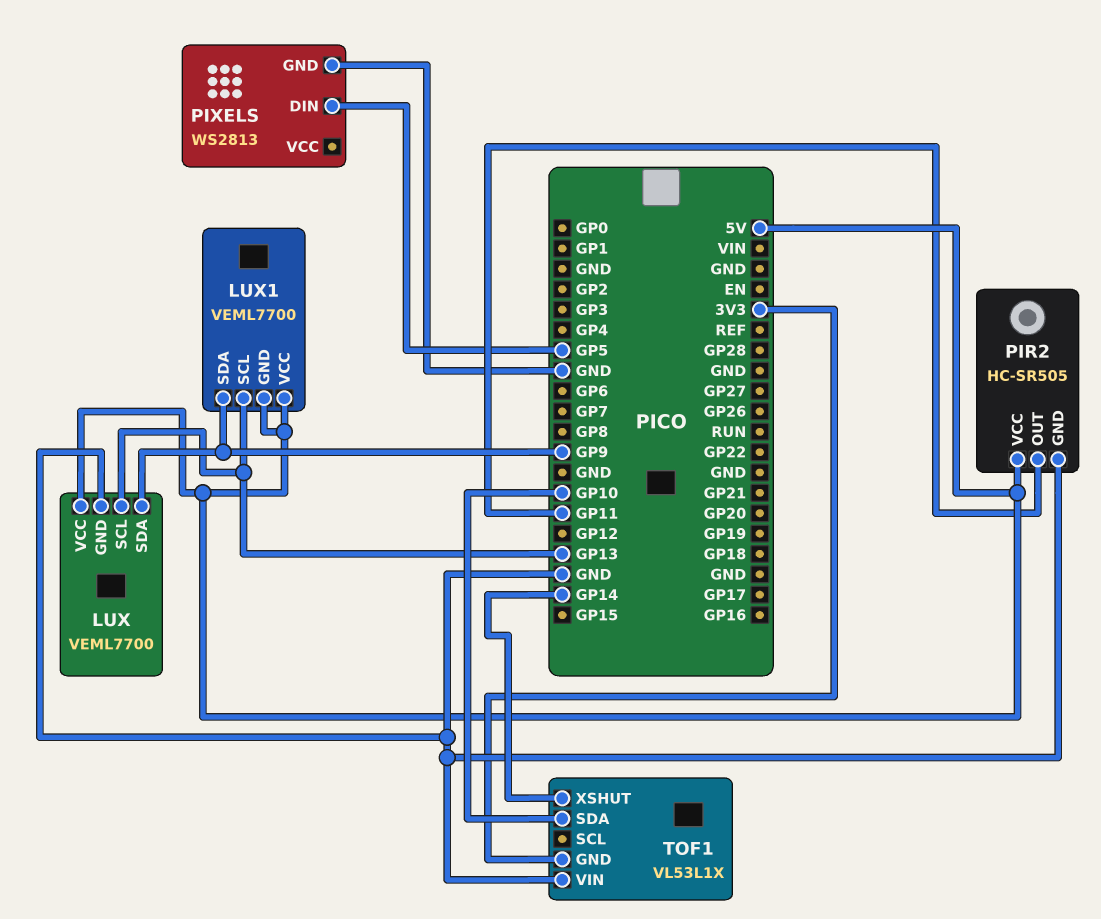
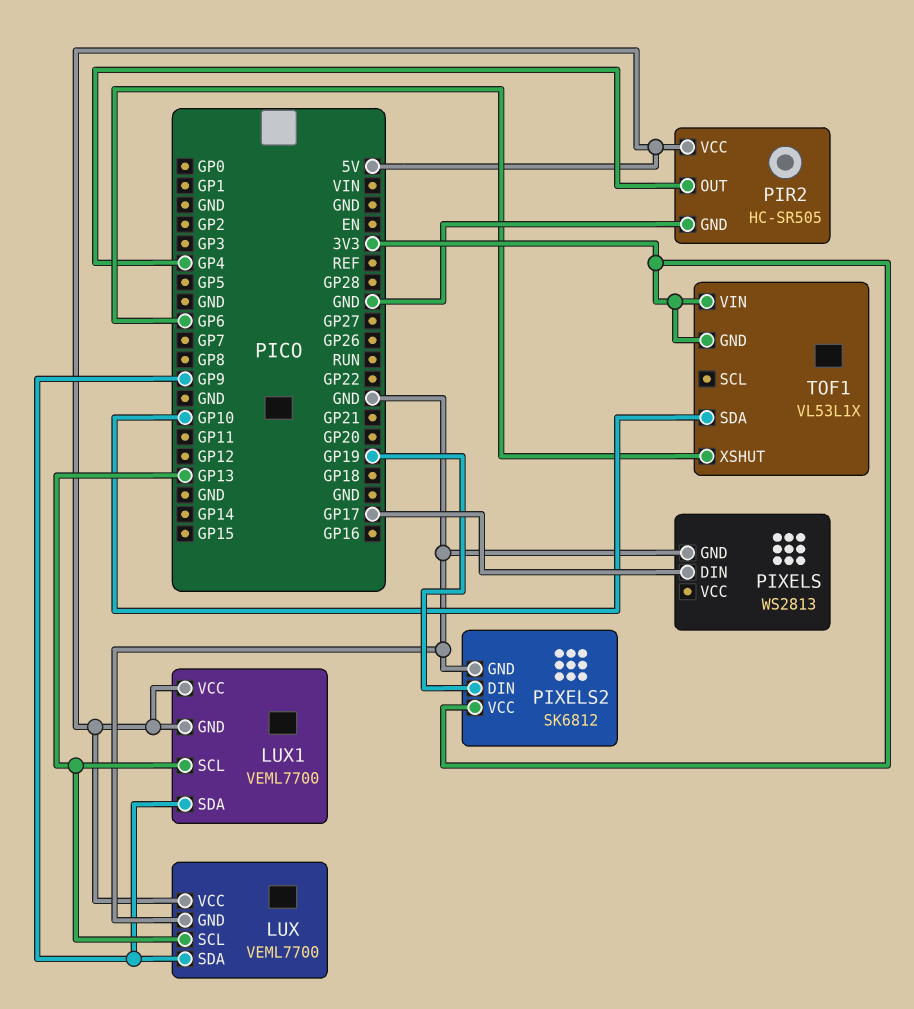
PIR2 pin OUT: GP11 -> GP4
PIXELS pin DIN: GP5 -> GP17
PIXELS2: none -> SK6812
PIXELS2 pin DIN: none -> GP19
PIXELS2 pin GND: none -> GND
PIXELS2 pin VCC: none -> 3V3
TOF1 pin VIN: GND -> 3V3
TOF1 pin XSHUT: GP14 -> GP6

